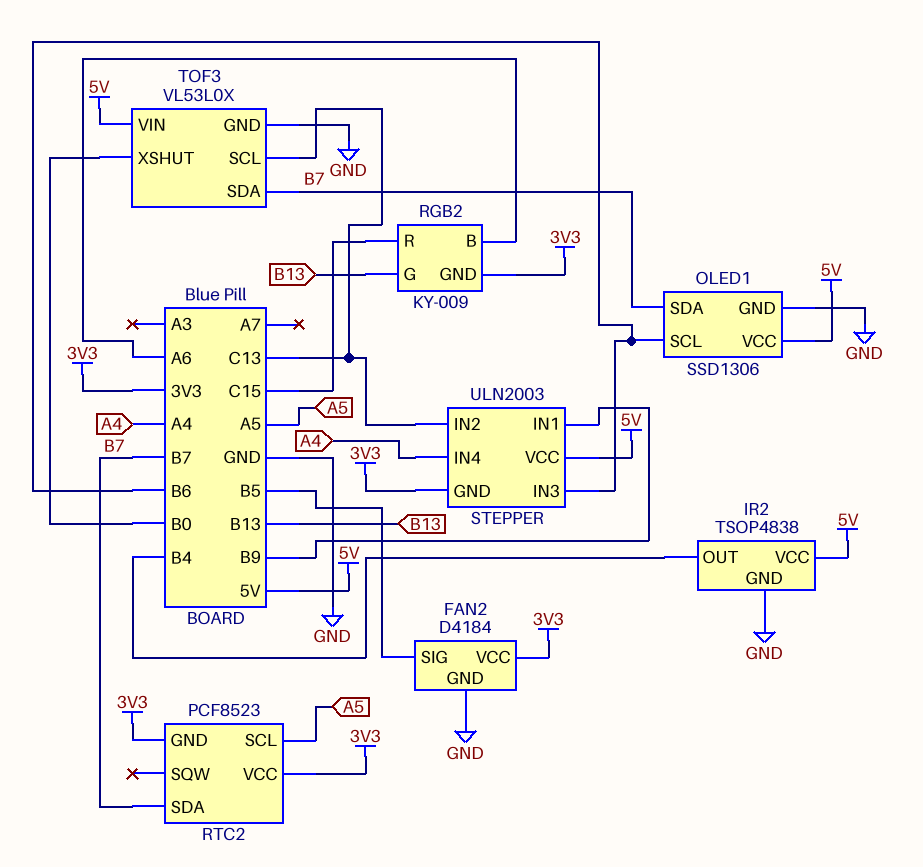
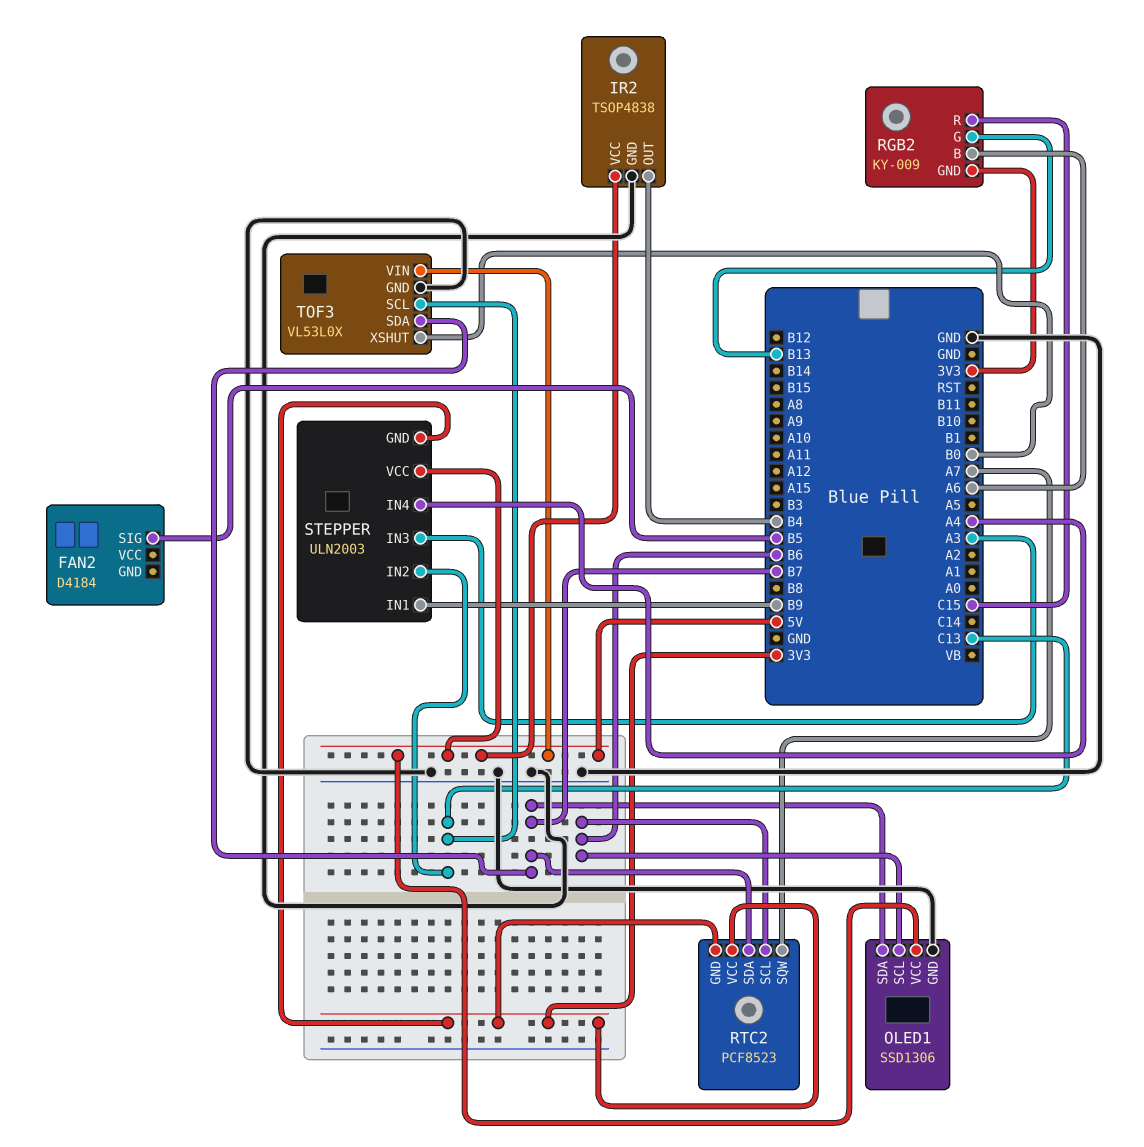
FAN2 pin GND: GND -> none
FAN2 pin VCC: 3V3 -> none
RTC2 pin SCL: A5 -> B6
RTC2 pin SQW: none -> A7
STEPPER pin IN3: B6 -> A3

